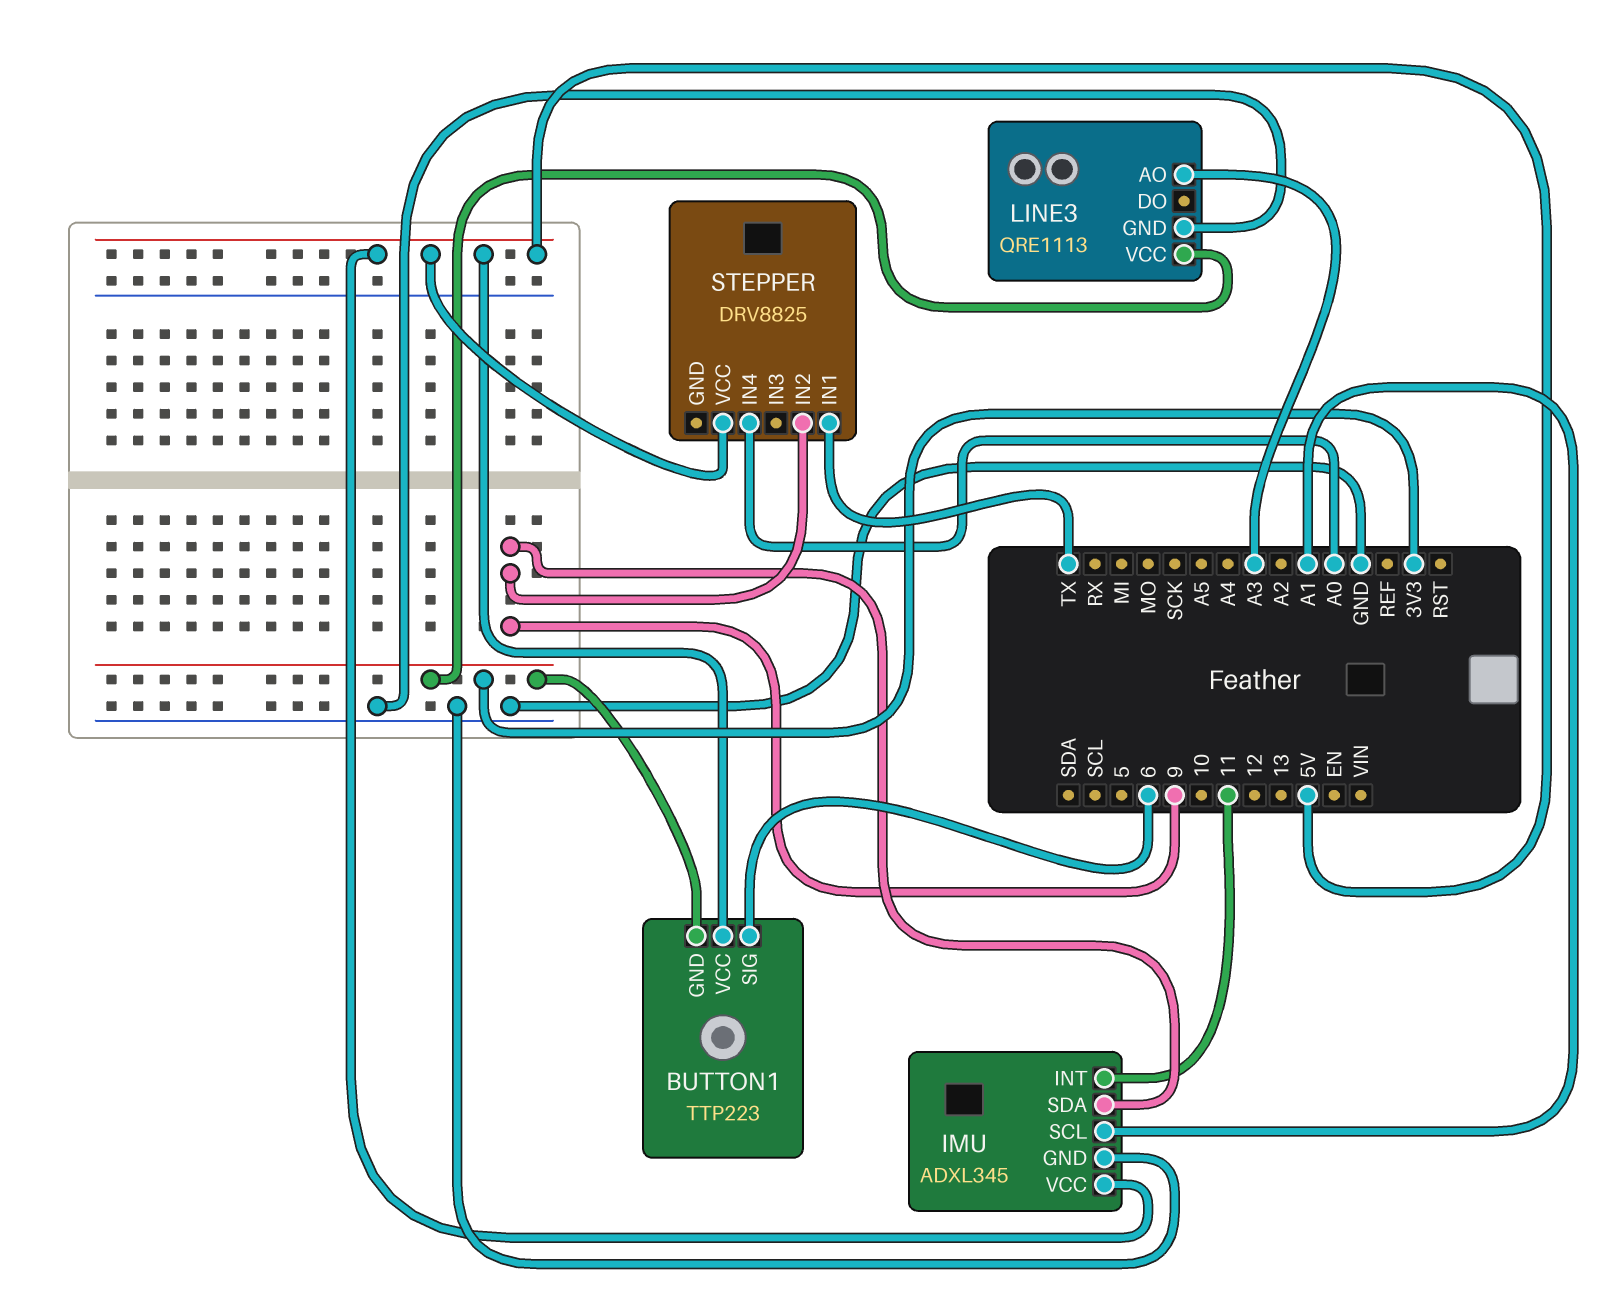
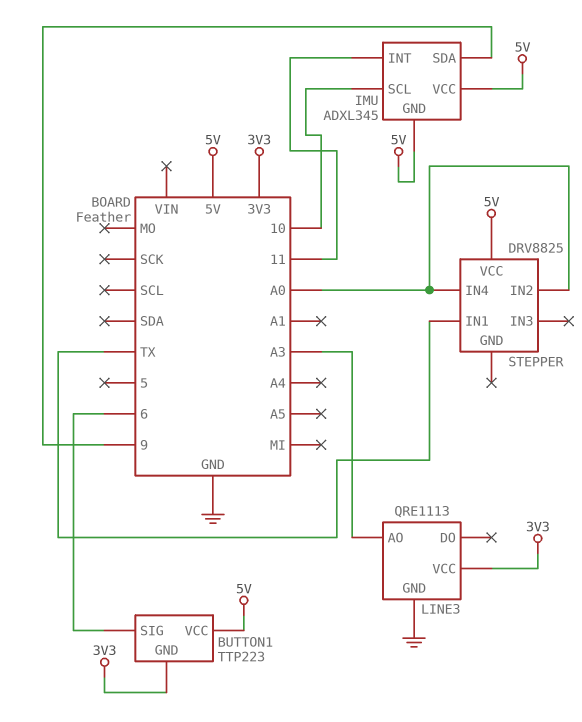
IMU pin GND: GND -> 5V
IMU pin SCL: A1 -> 10
STEPPER pin IN2: 9 -> A0

